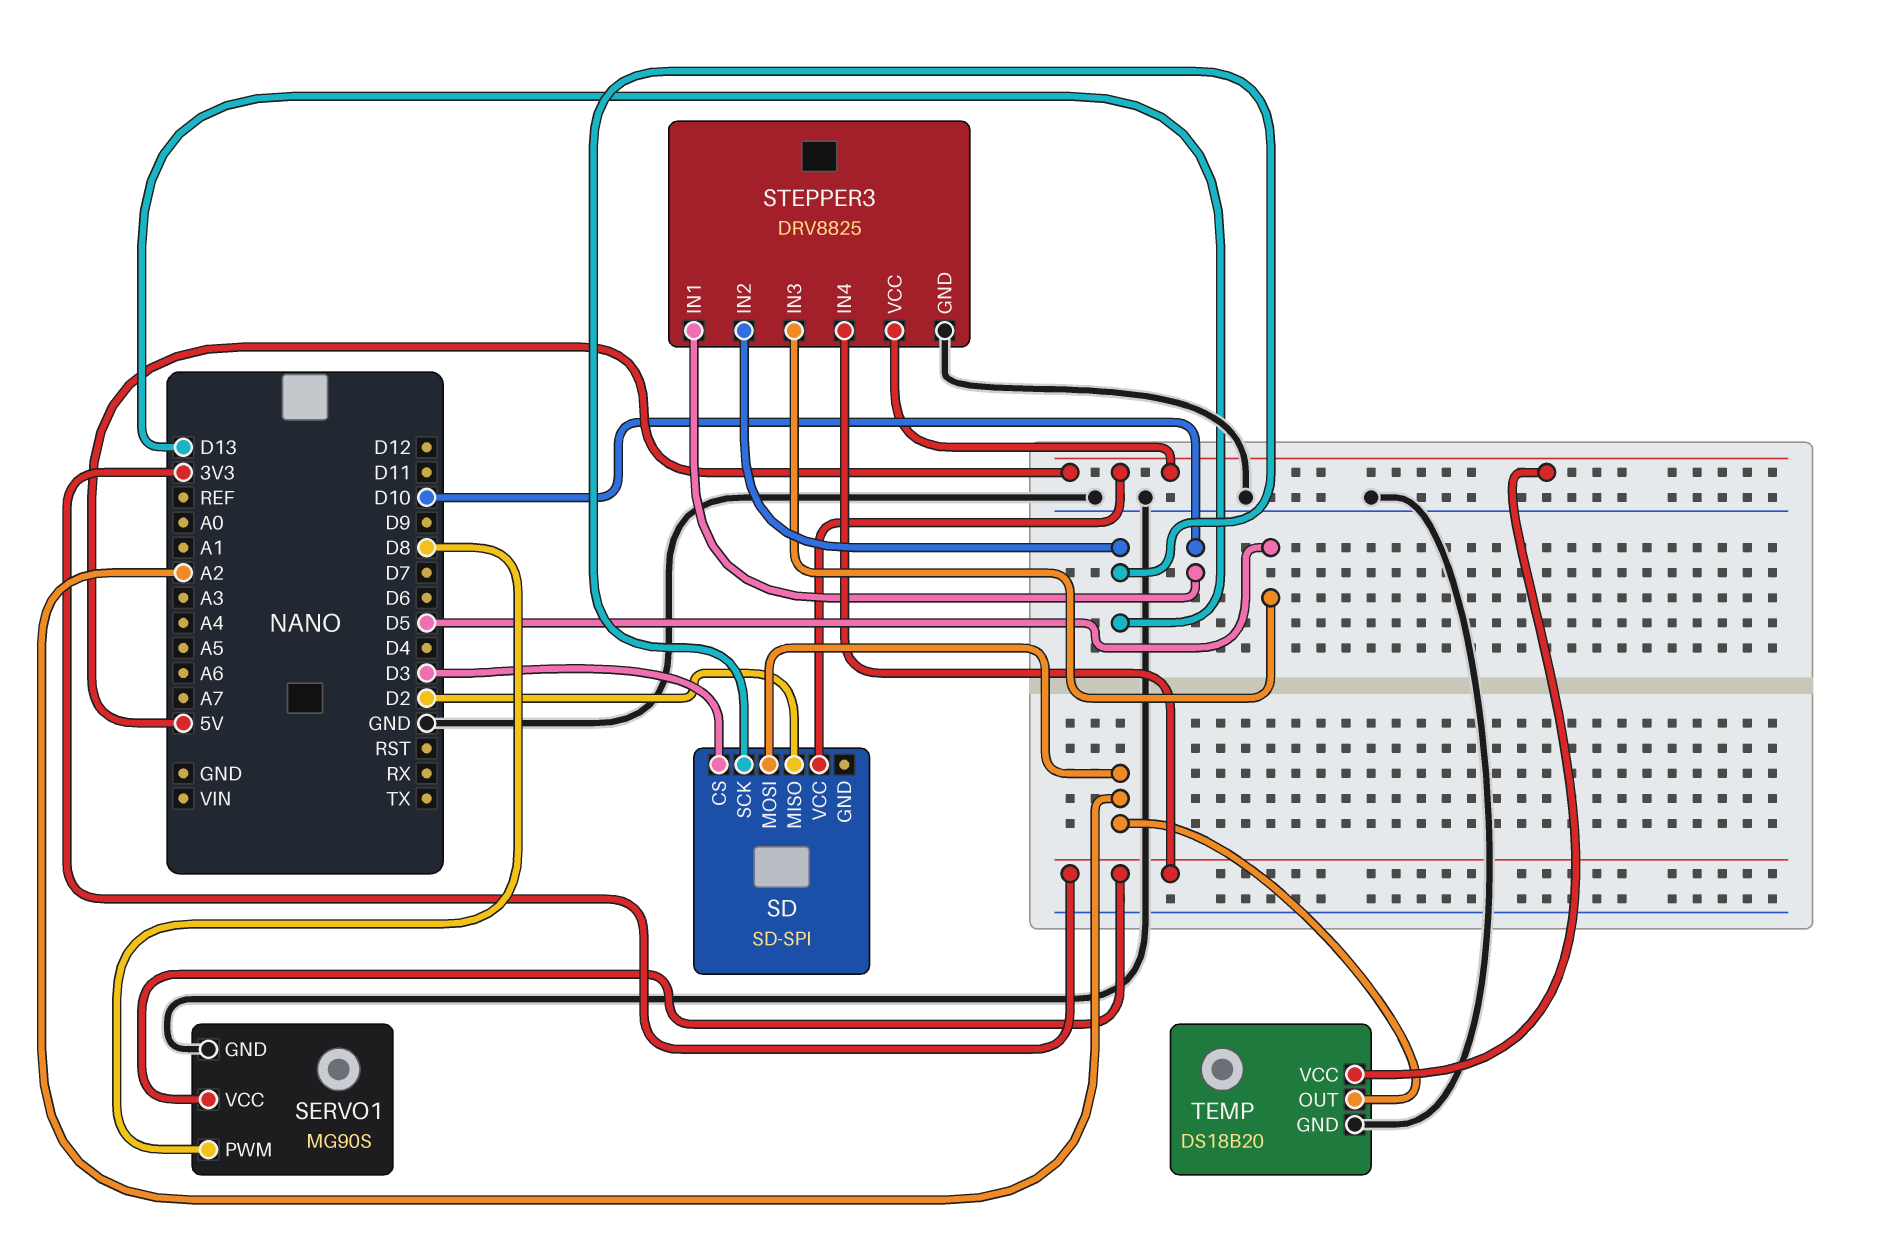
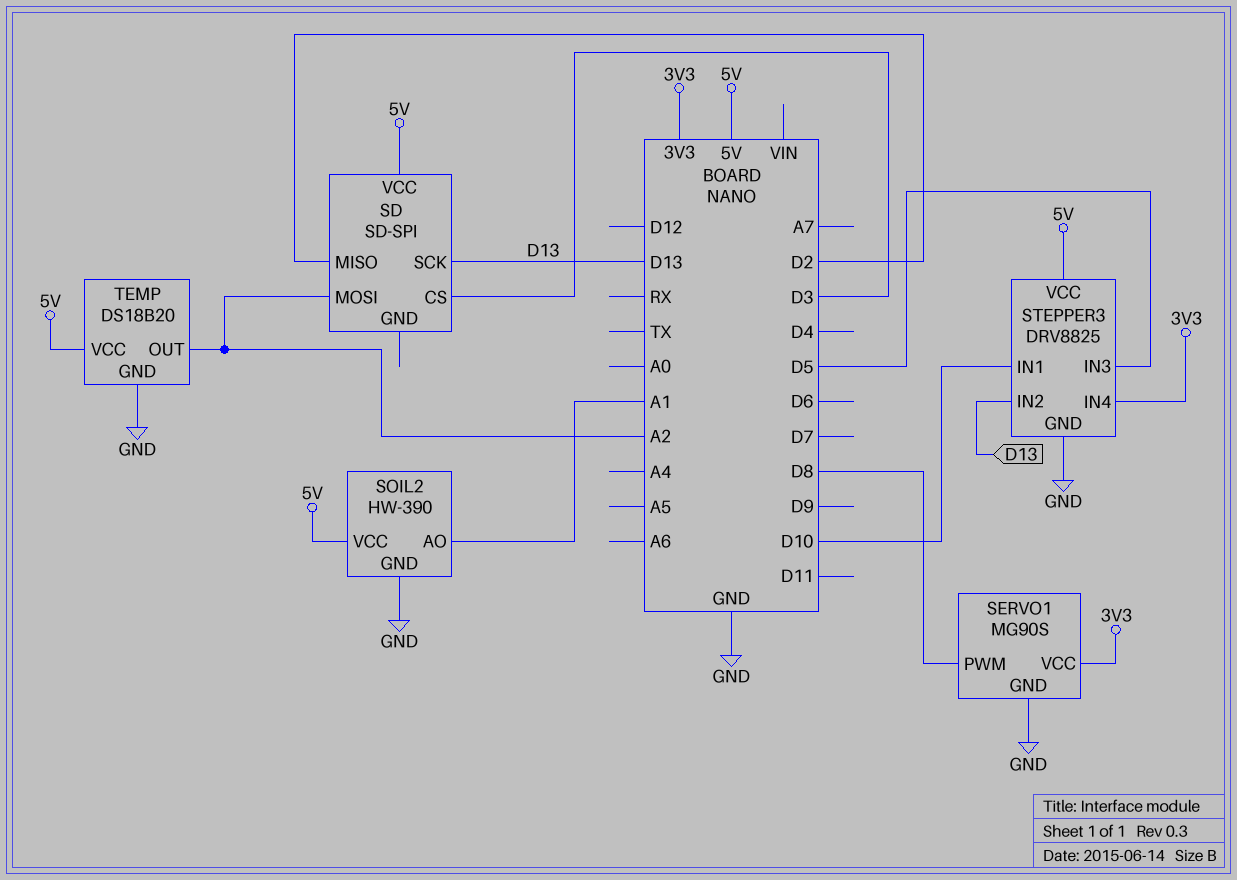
SOIL2: none -> HW-390
SOIL2 pin AO: none -> A1
SOIL2 pin GND: none -> GND
SOIL2 pin VCC: none -> 5V

